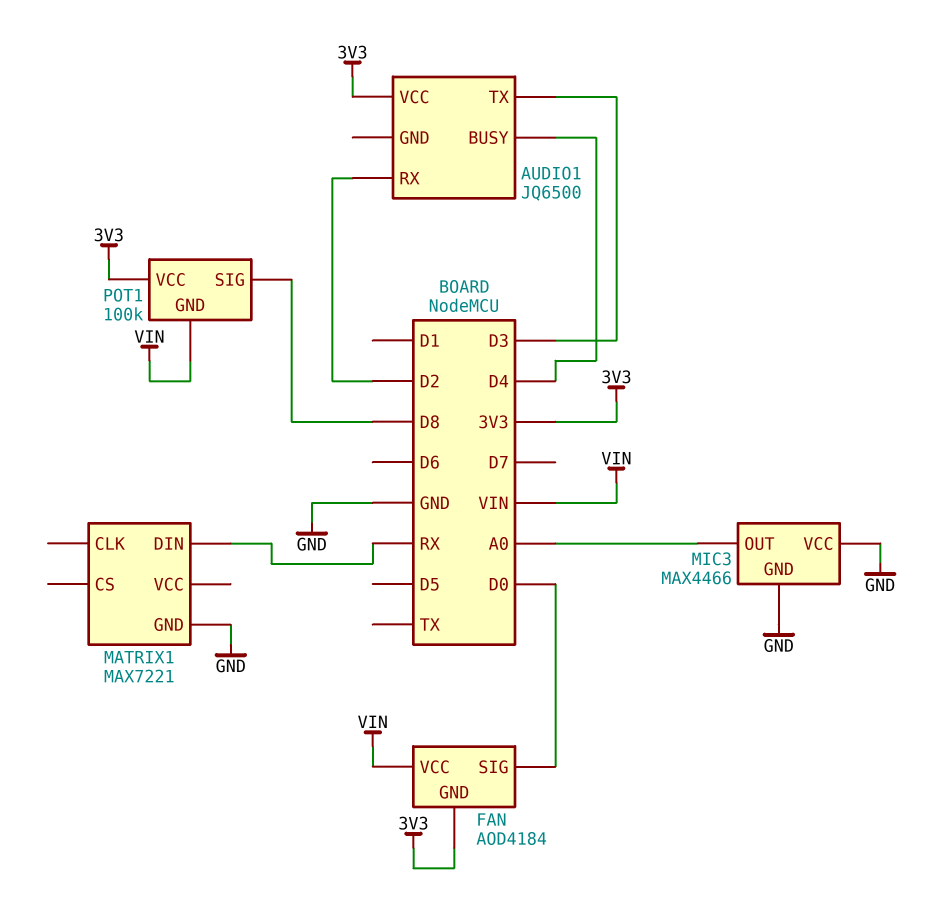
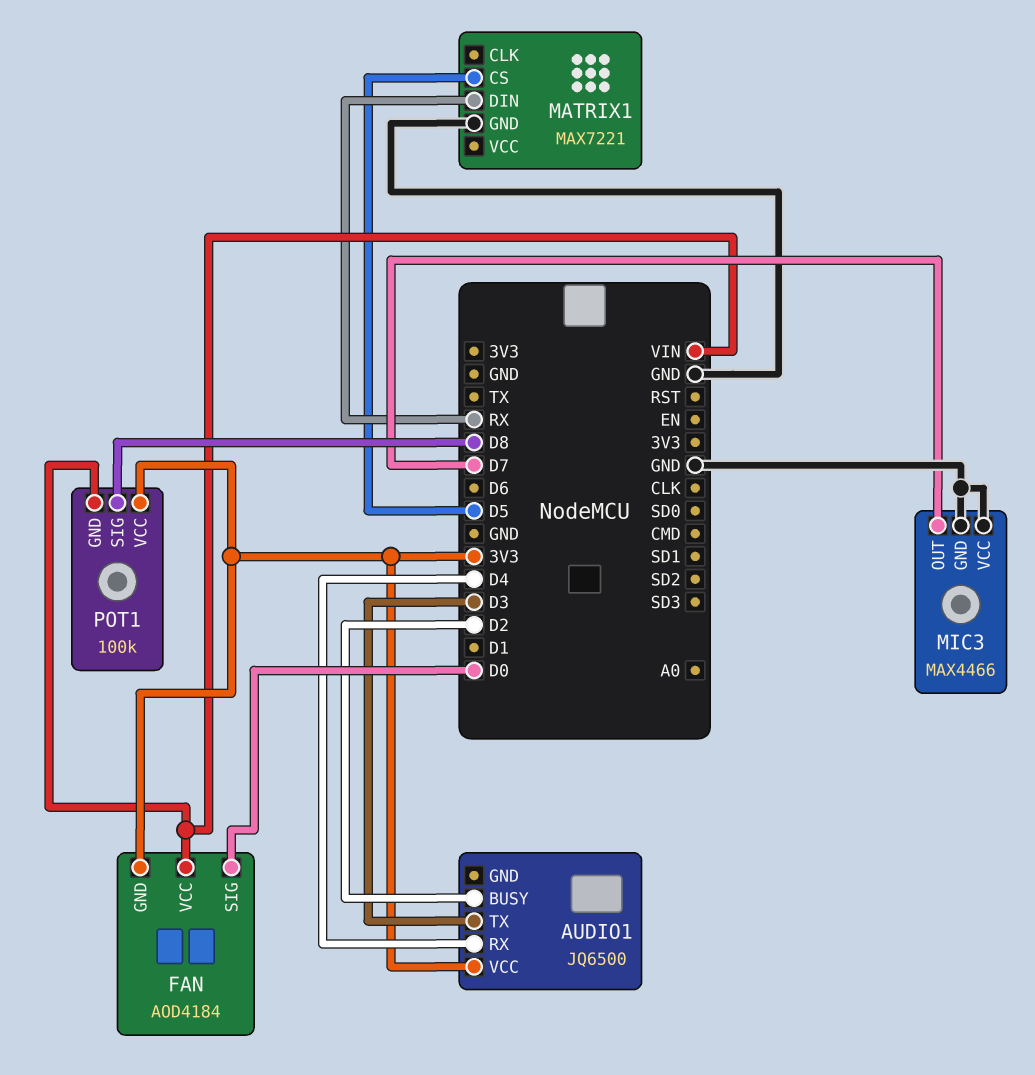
AUDIO1 pin BUSY: D4 -> D2
AUDIO1 pin RX: D2 -> D4
MATRIX1 pin CS: none -> D5
MIC3 pin OUT: A0 -> D7

